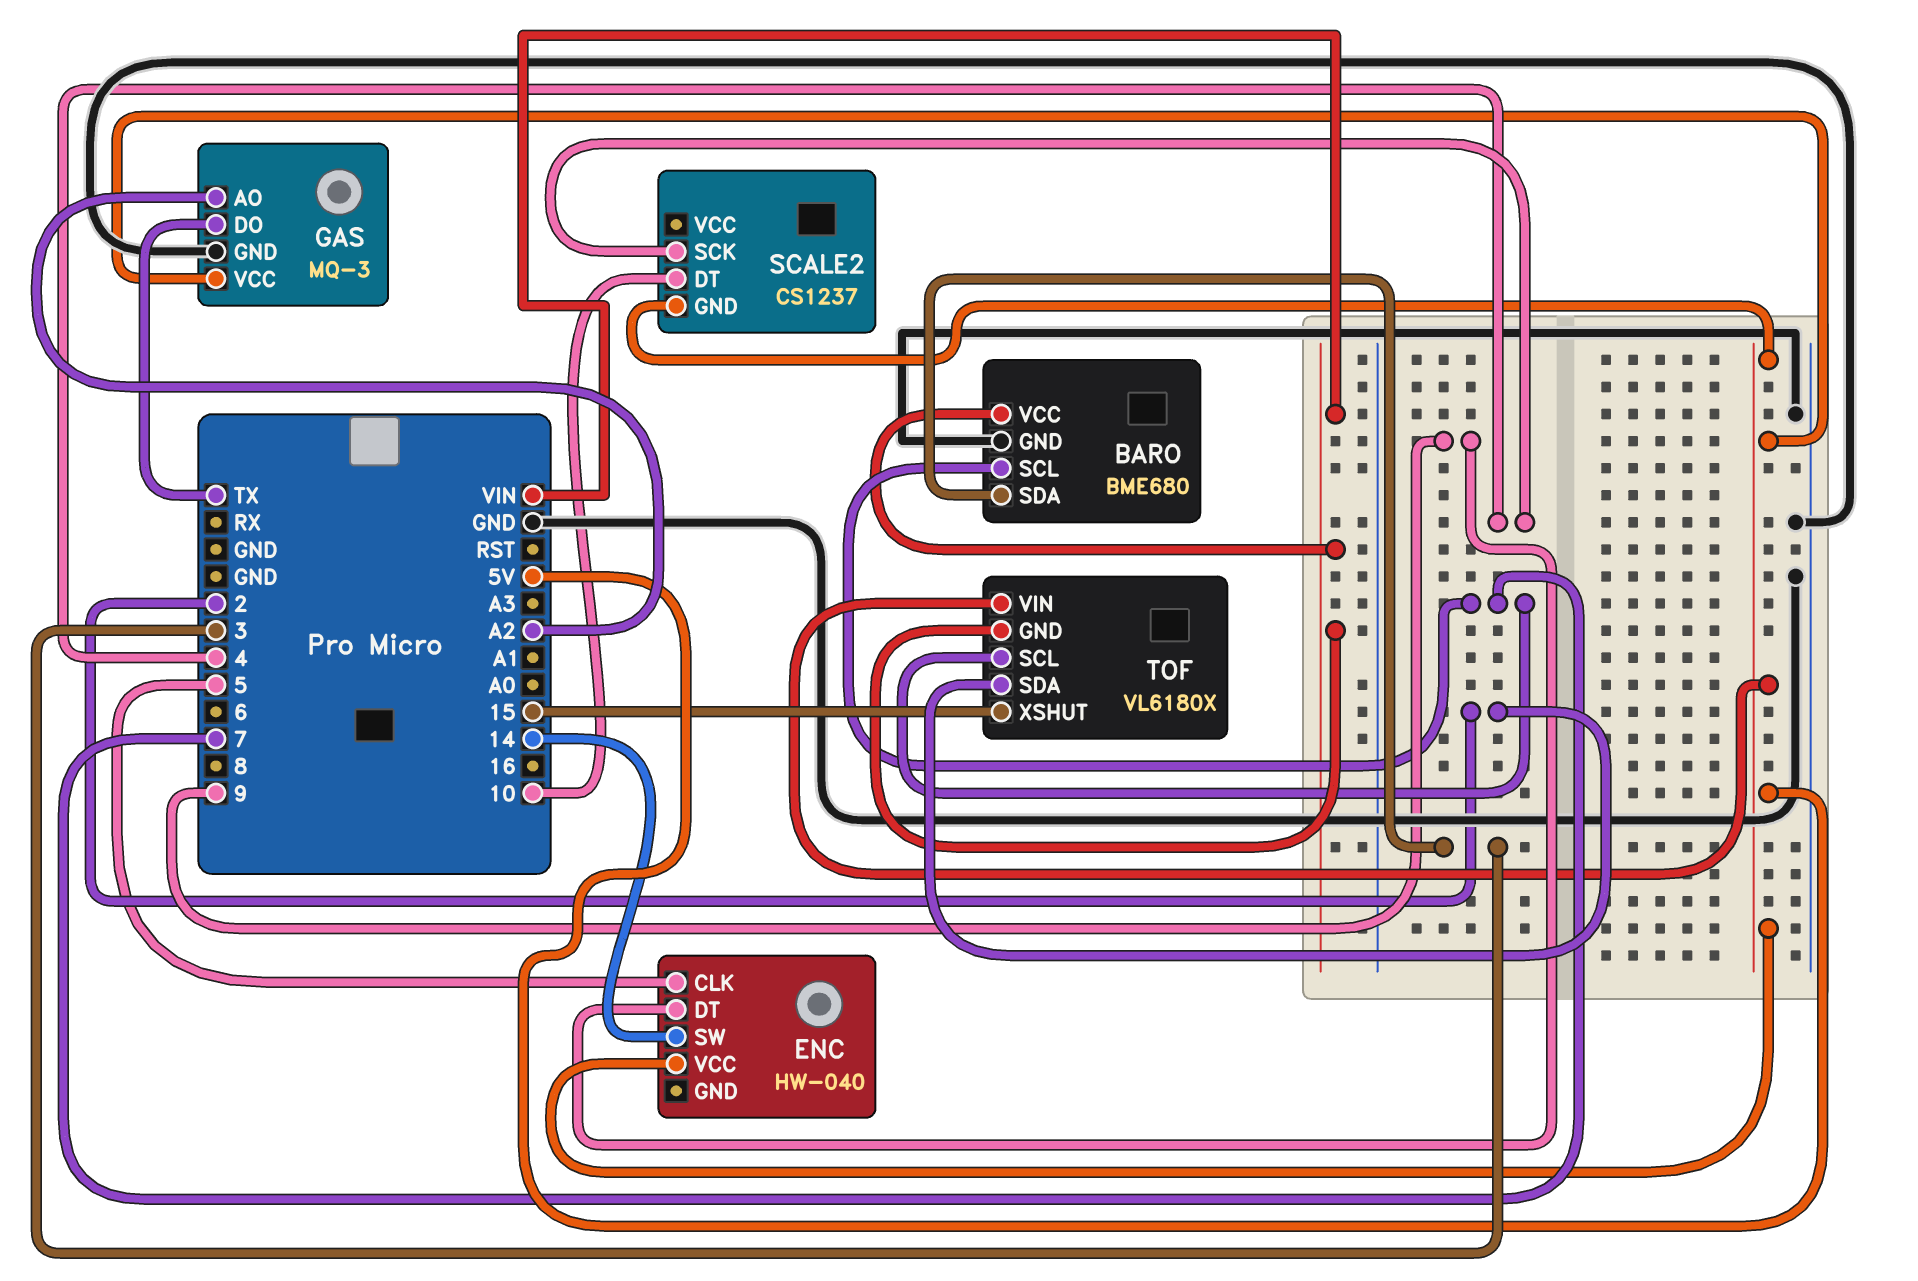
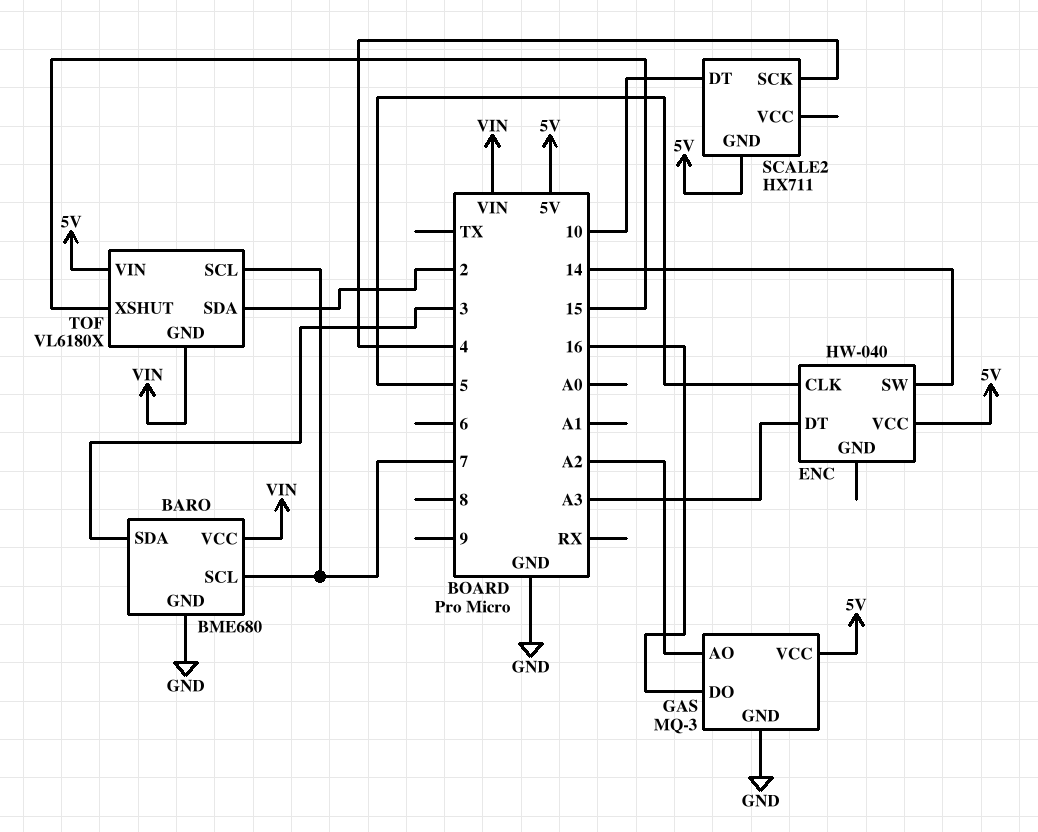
ENC pin DT: 9 -> A3
GAS pin DO: TX -> 16
SCALE2: CS1237 -> HX711

